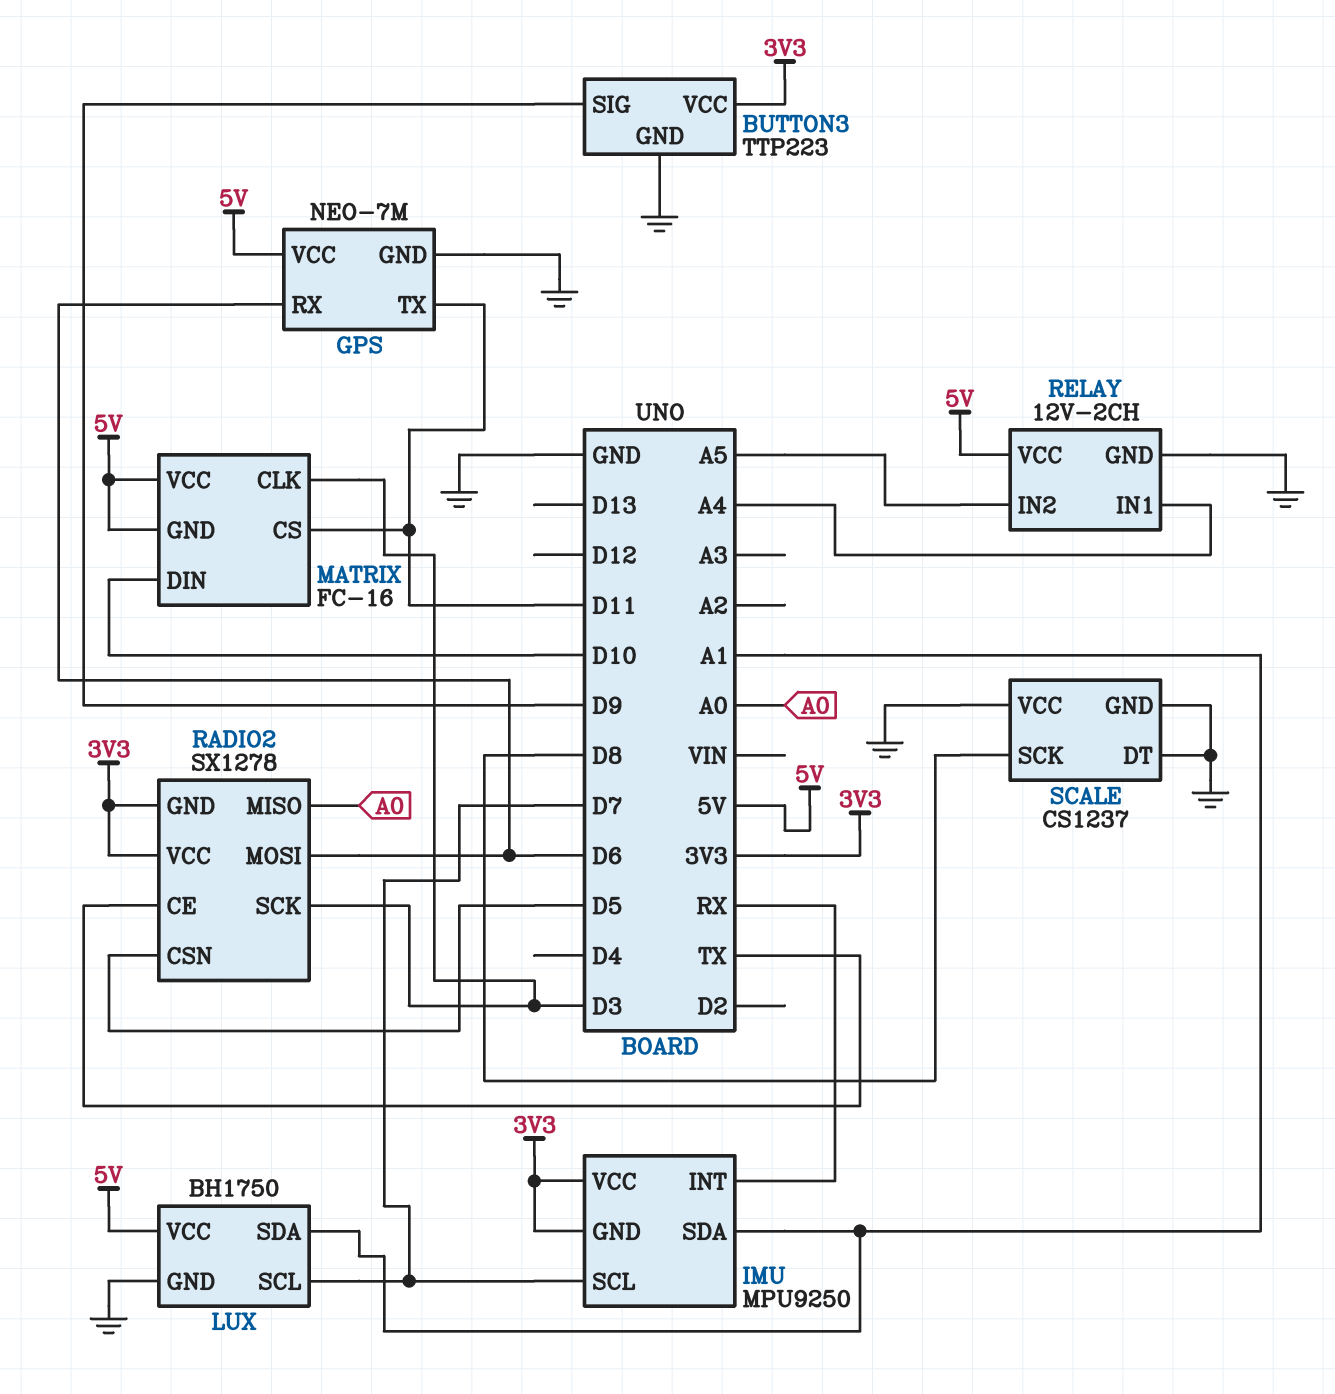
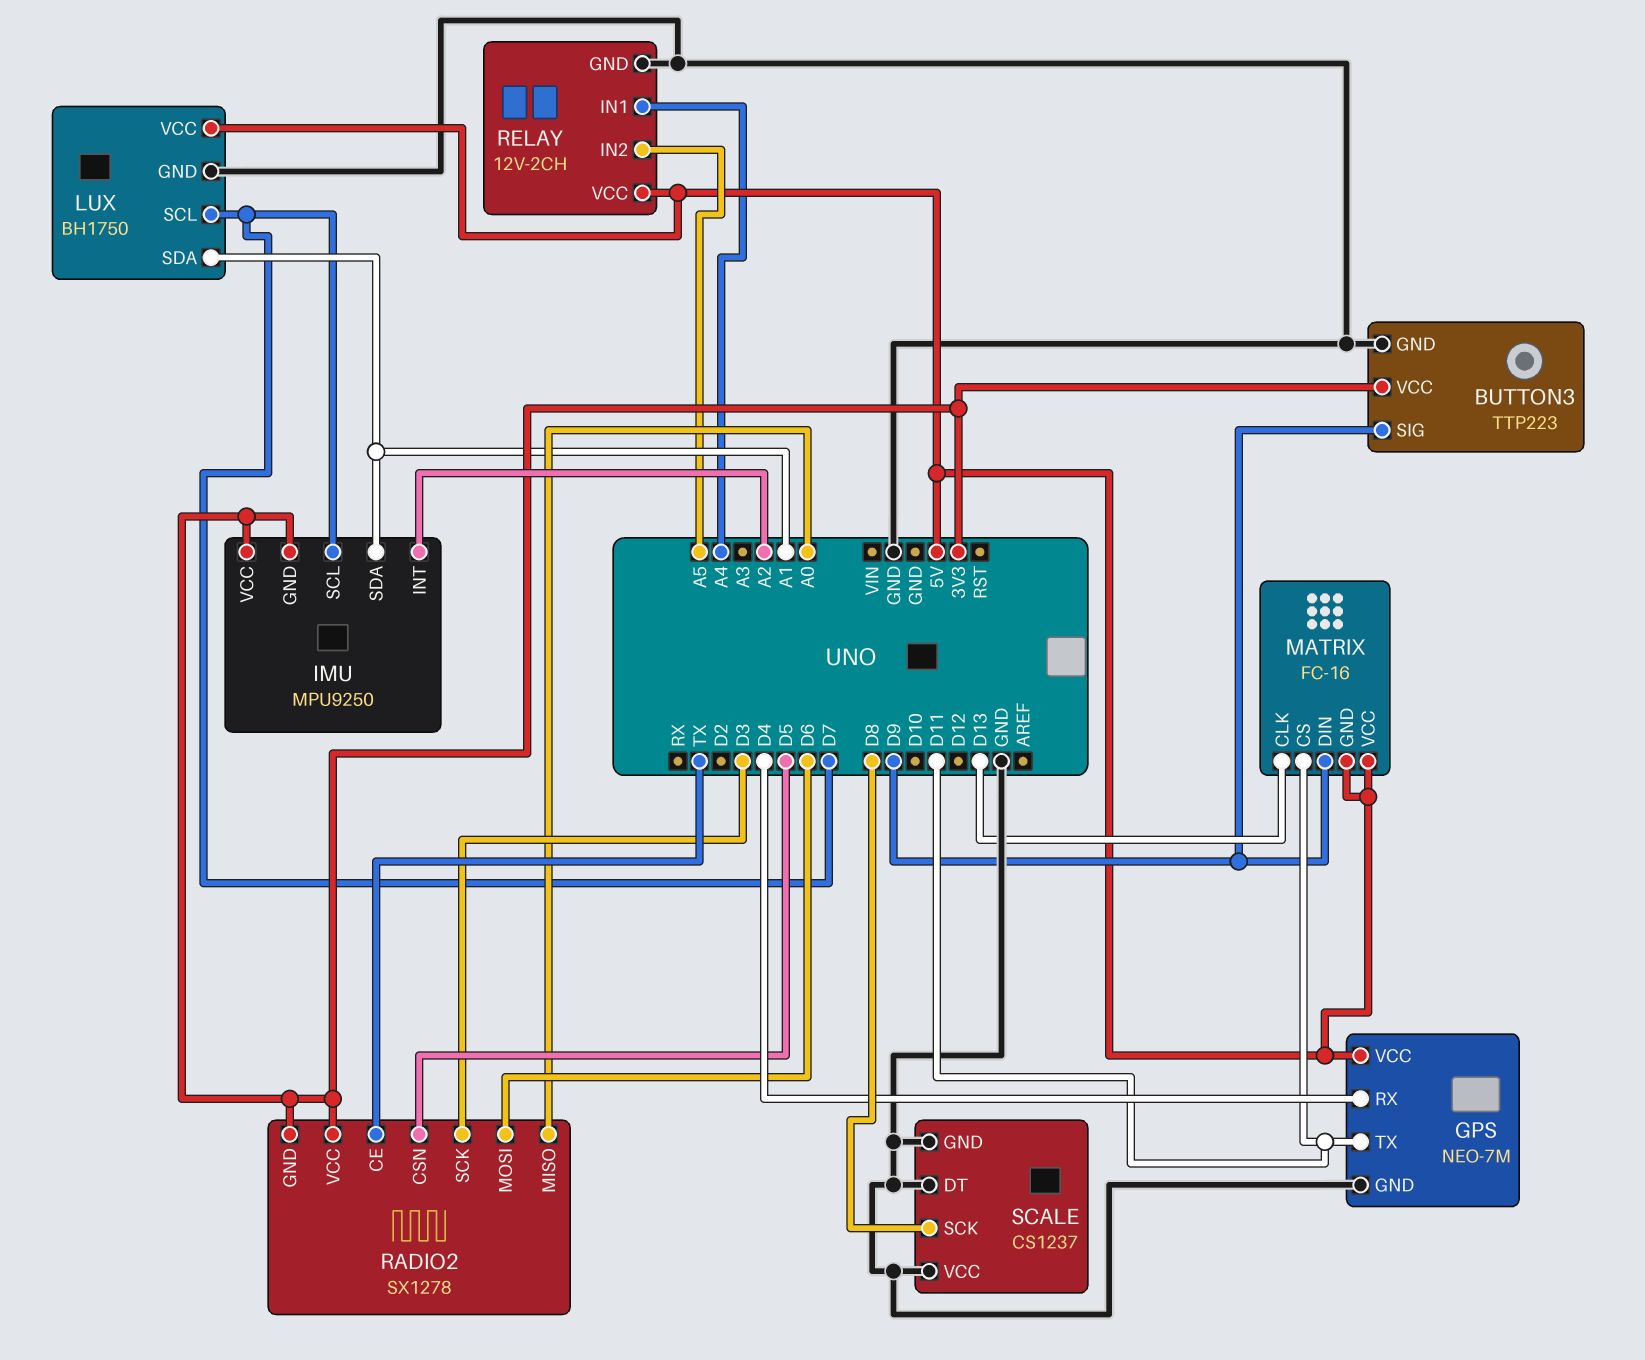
GPS pin RX: D6 -> D4
IMU pin INT: RX -> A2
MATRIX pin CLK: D3 -> D13
MATRIX pin DIN: D10 -> D9

